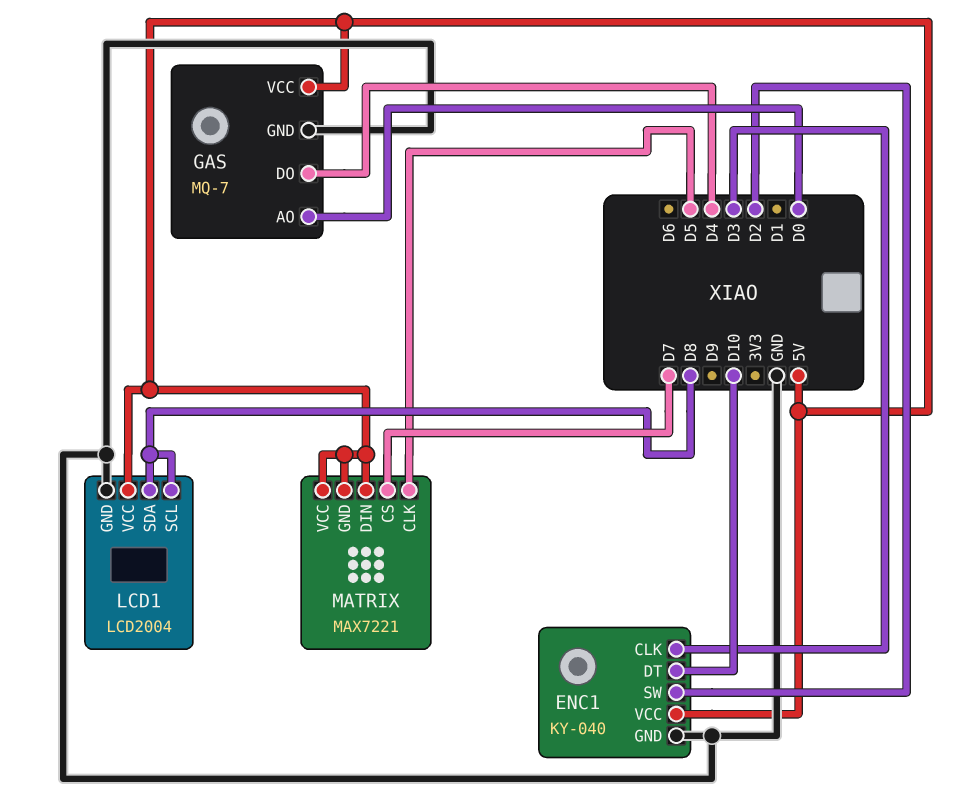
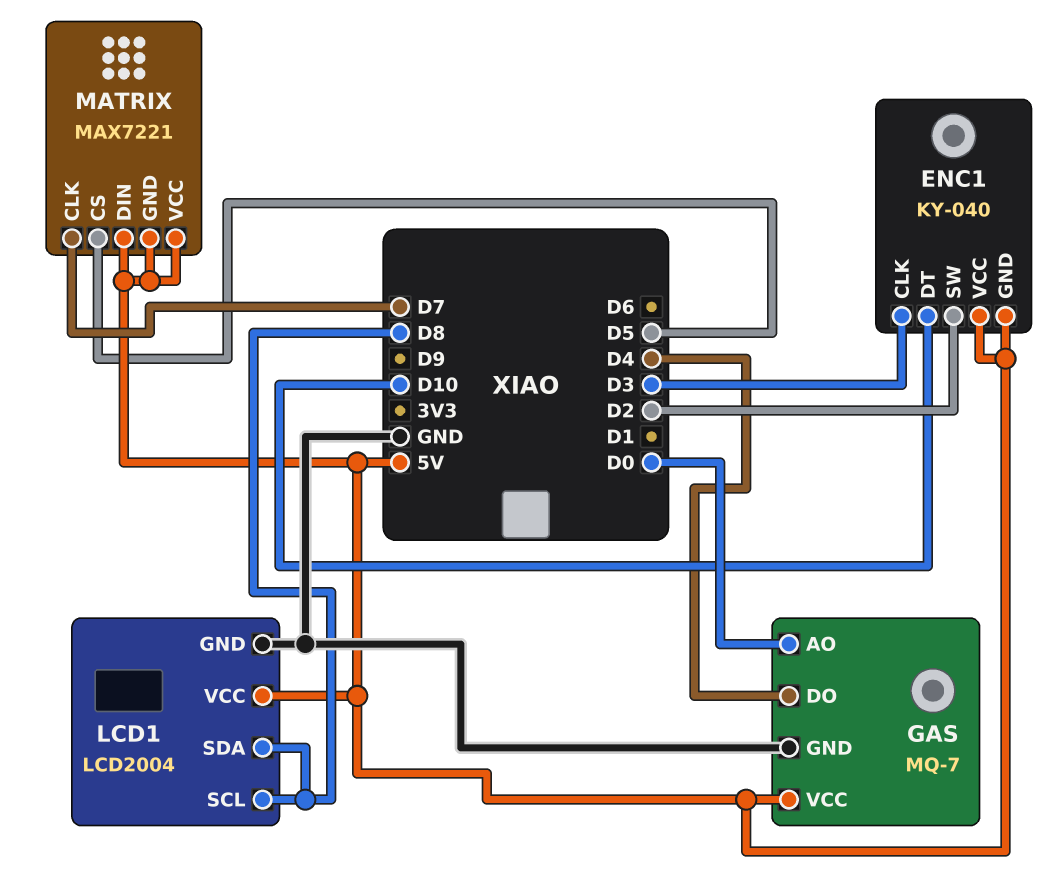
ENC1 pin GND: GND -> 5V
MATRIX pin CLK: D5 -> D7
MATRIX pin CS: D7 -> D5

